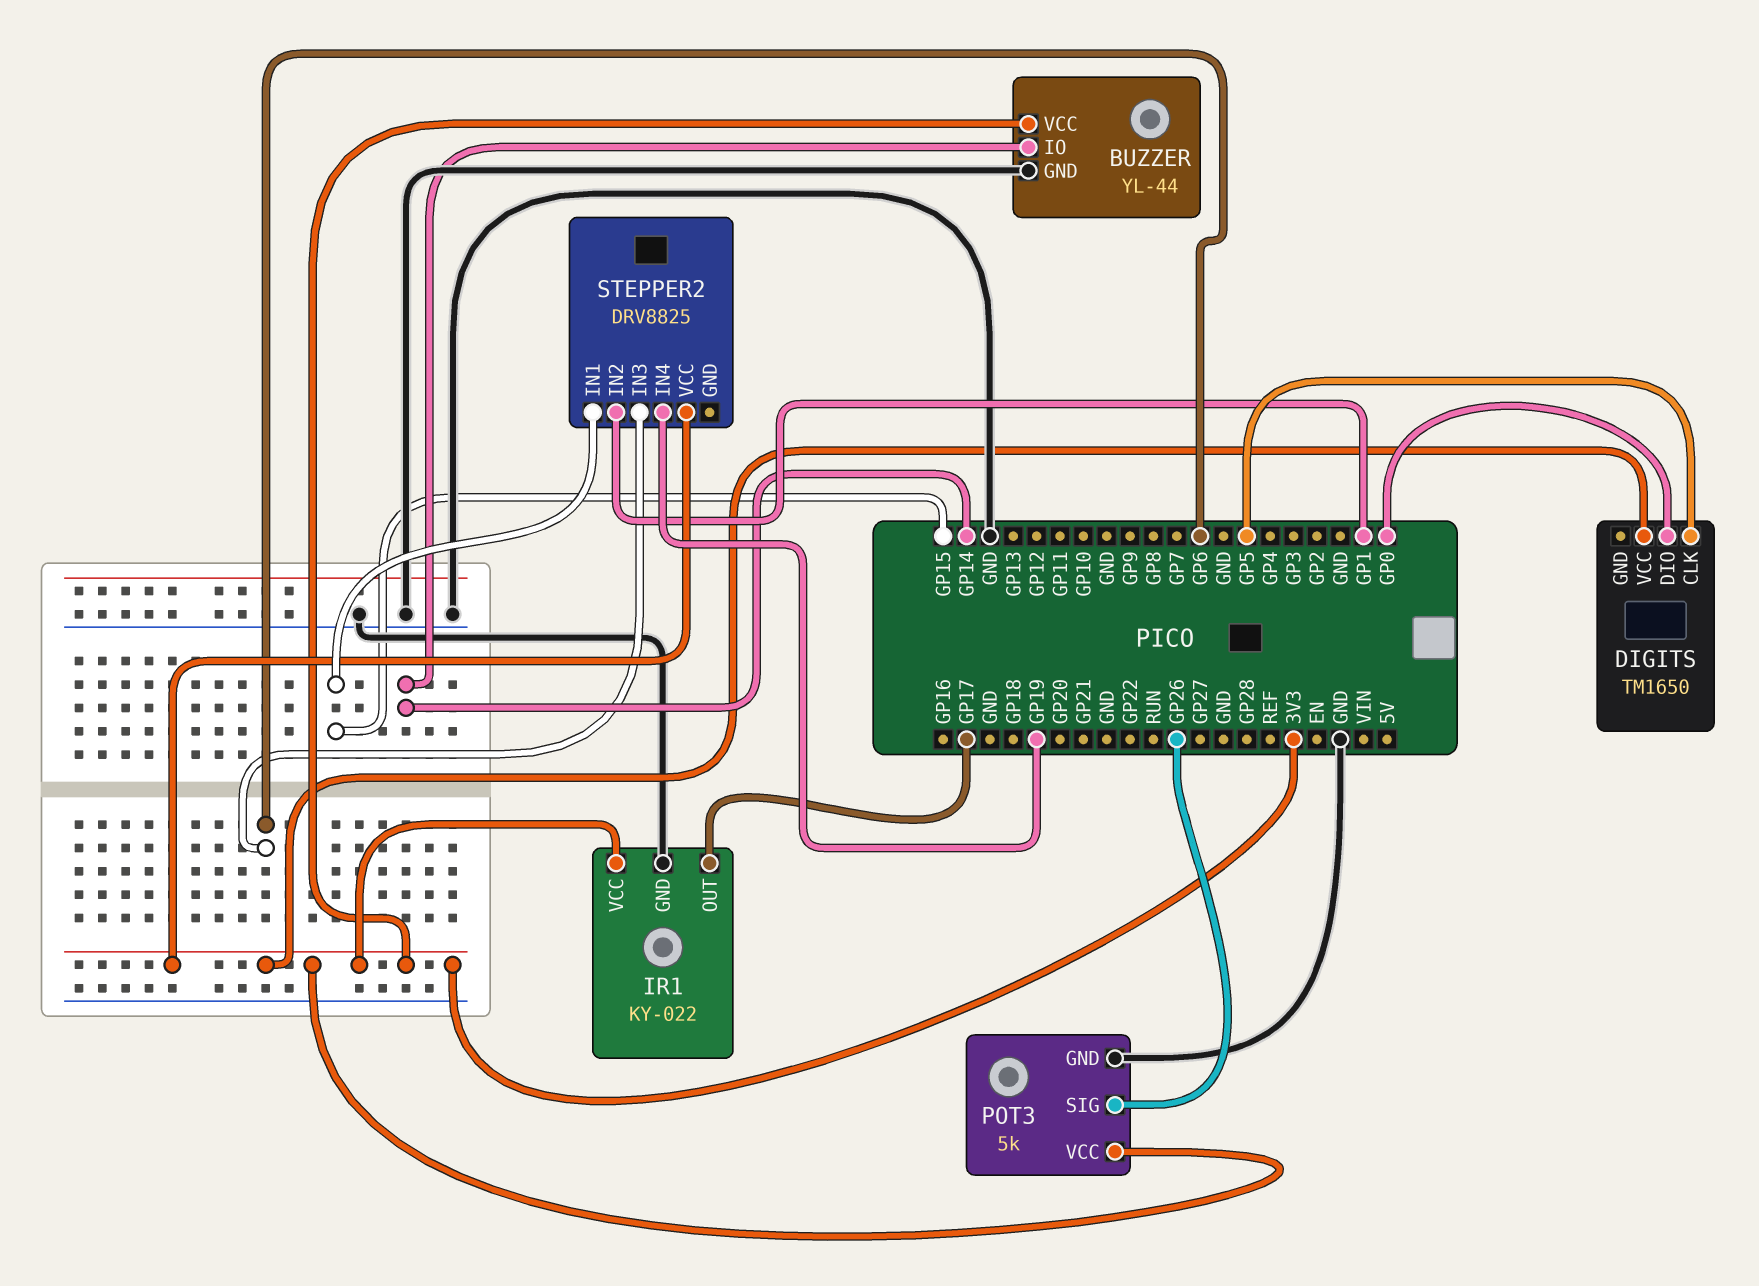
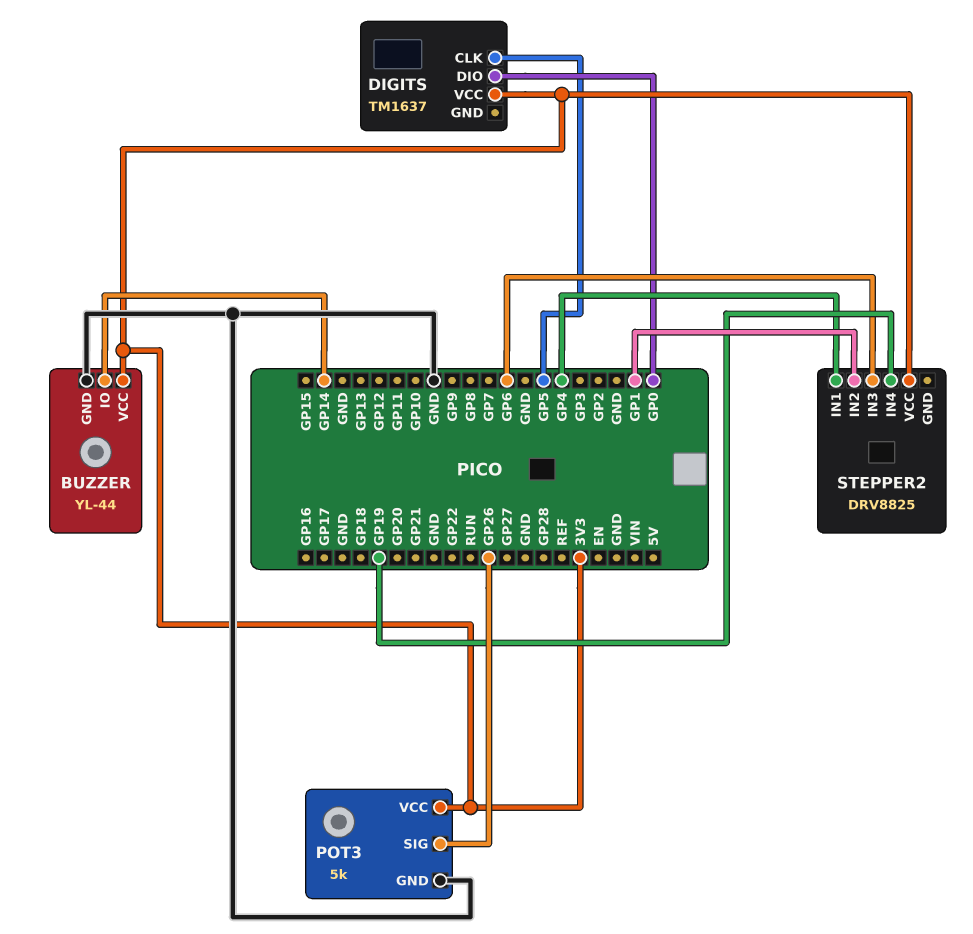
DIGITS: TM1650 -> TM1637
IR1: KY-022 -> none
IR1 pin GND: GND -> none
IR1 pin OUT: GP17 -> none
IR1 pin VCC: 3V3 -> none
STEPPER2 pin IN1: GP15 -> GP4

